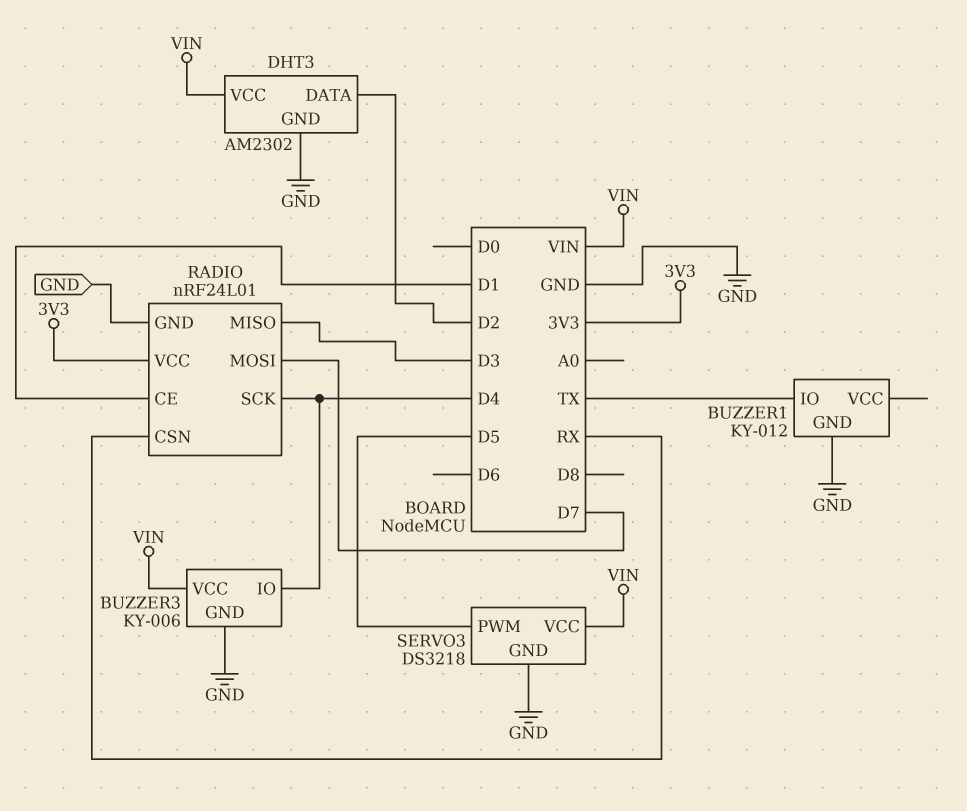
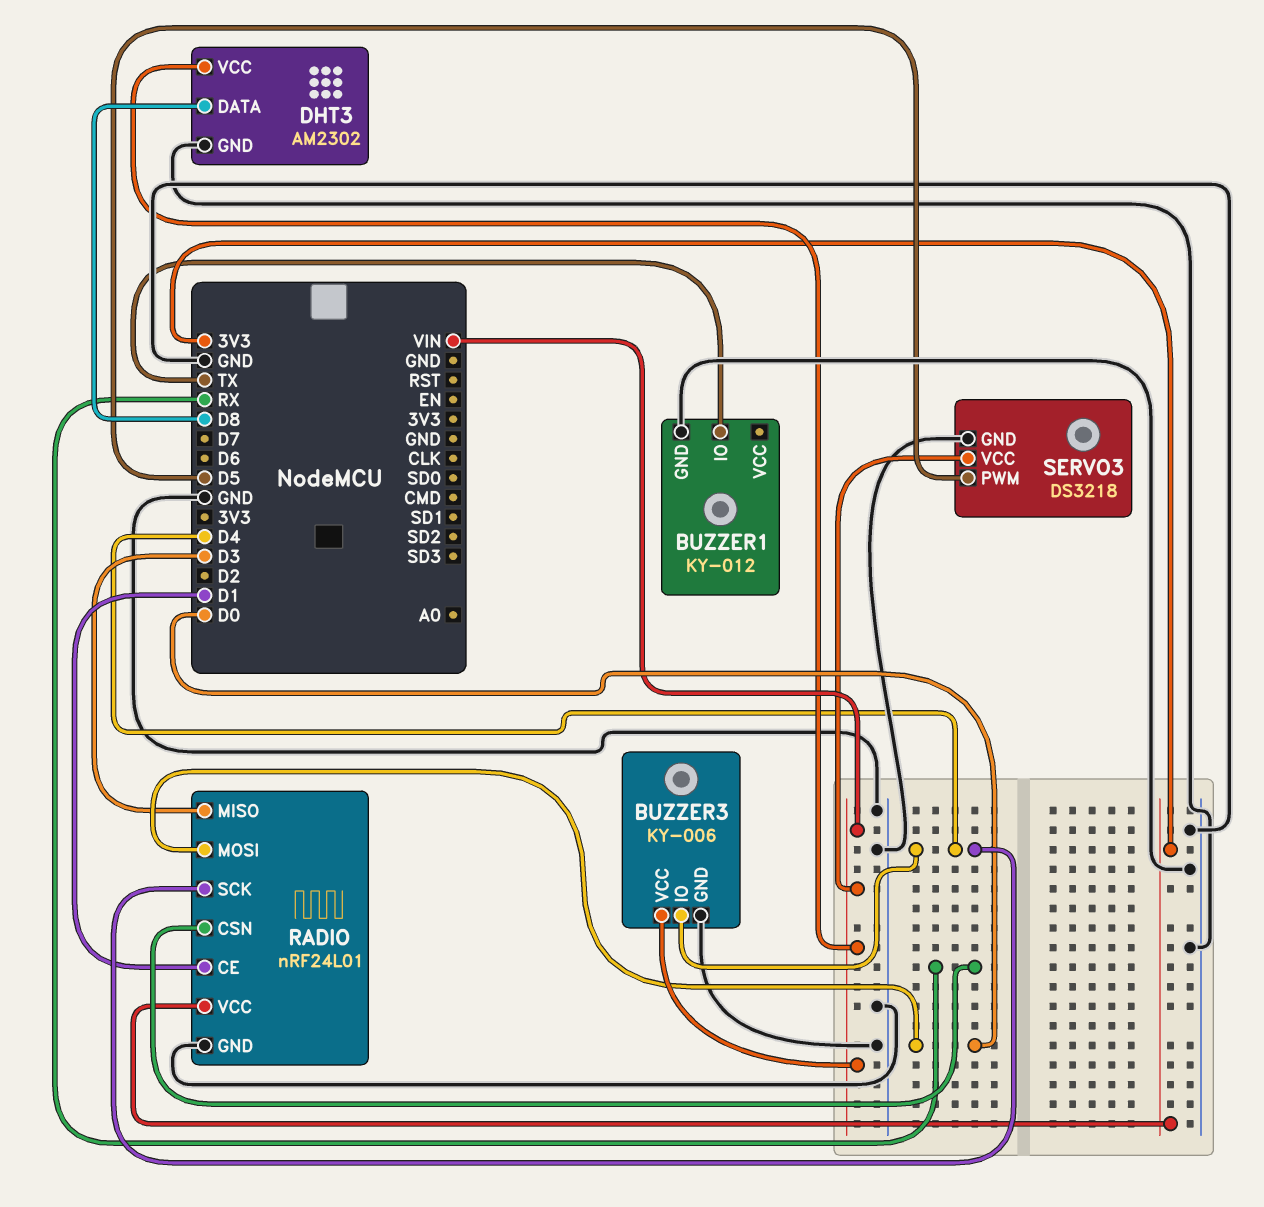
DHT3 pin DATA: D2 -> D8
RADIO pin MOSI: D7 -> D0

